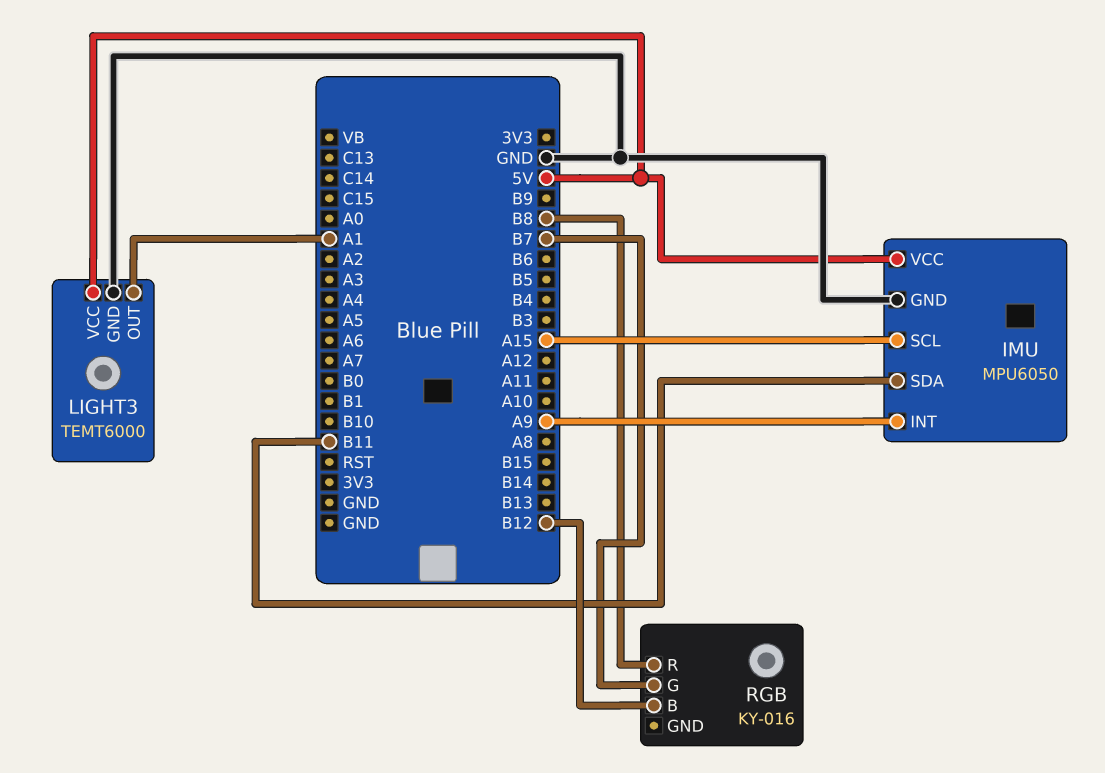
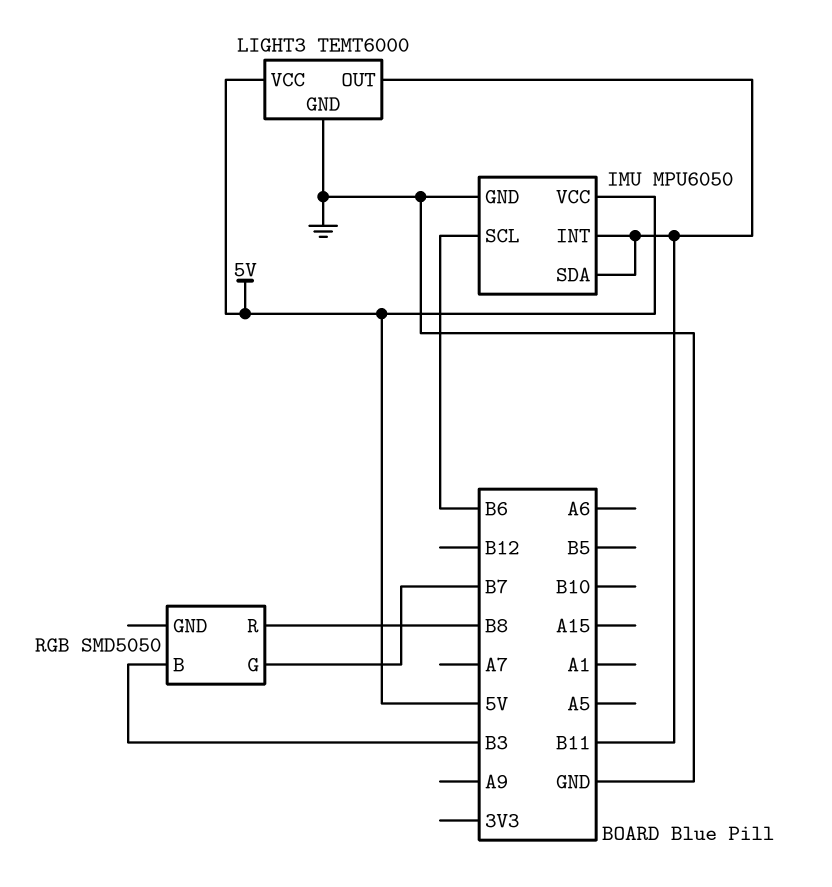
IMU pin INT: A9 -> B11
IMU pin SCL: A15 -> B6
LIGHT3 pin OUT: A1 -> B11
RGB: KY-016 -> SMD5050
RGB pin B: B12 -> B3

